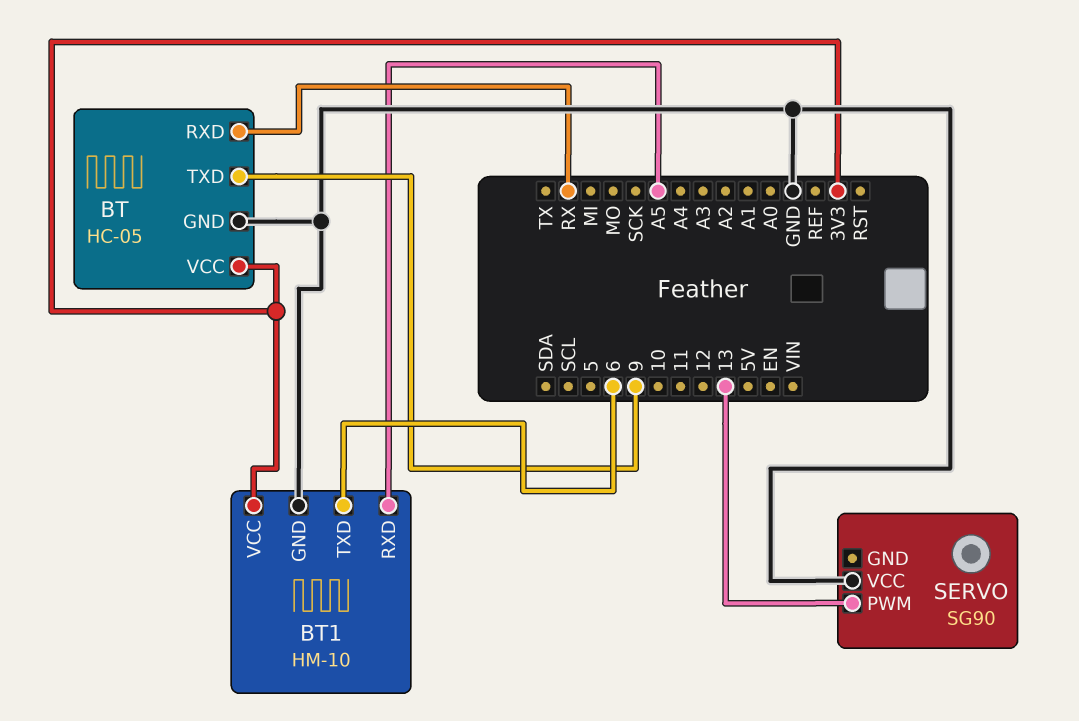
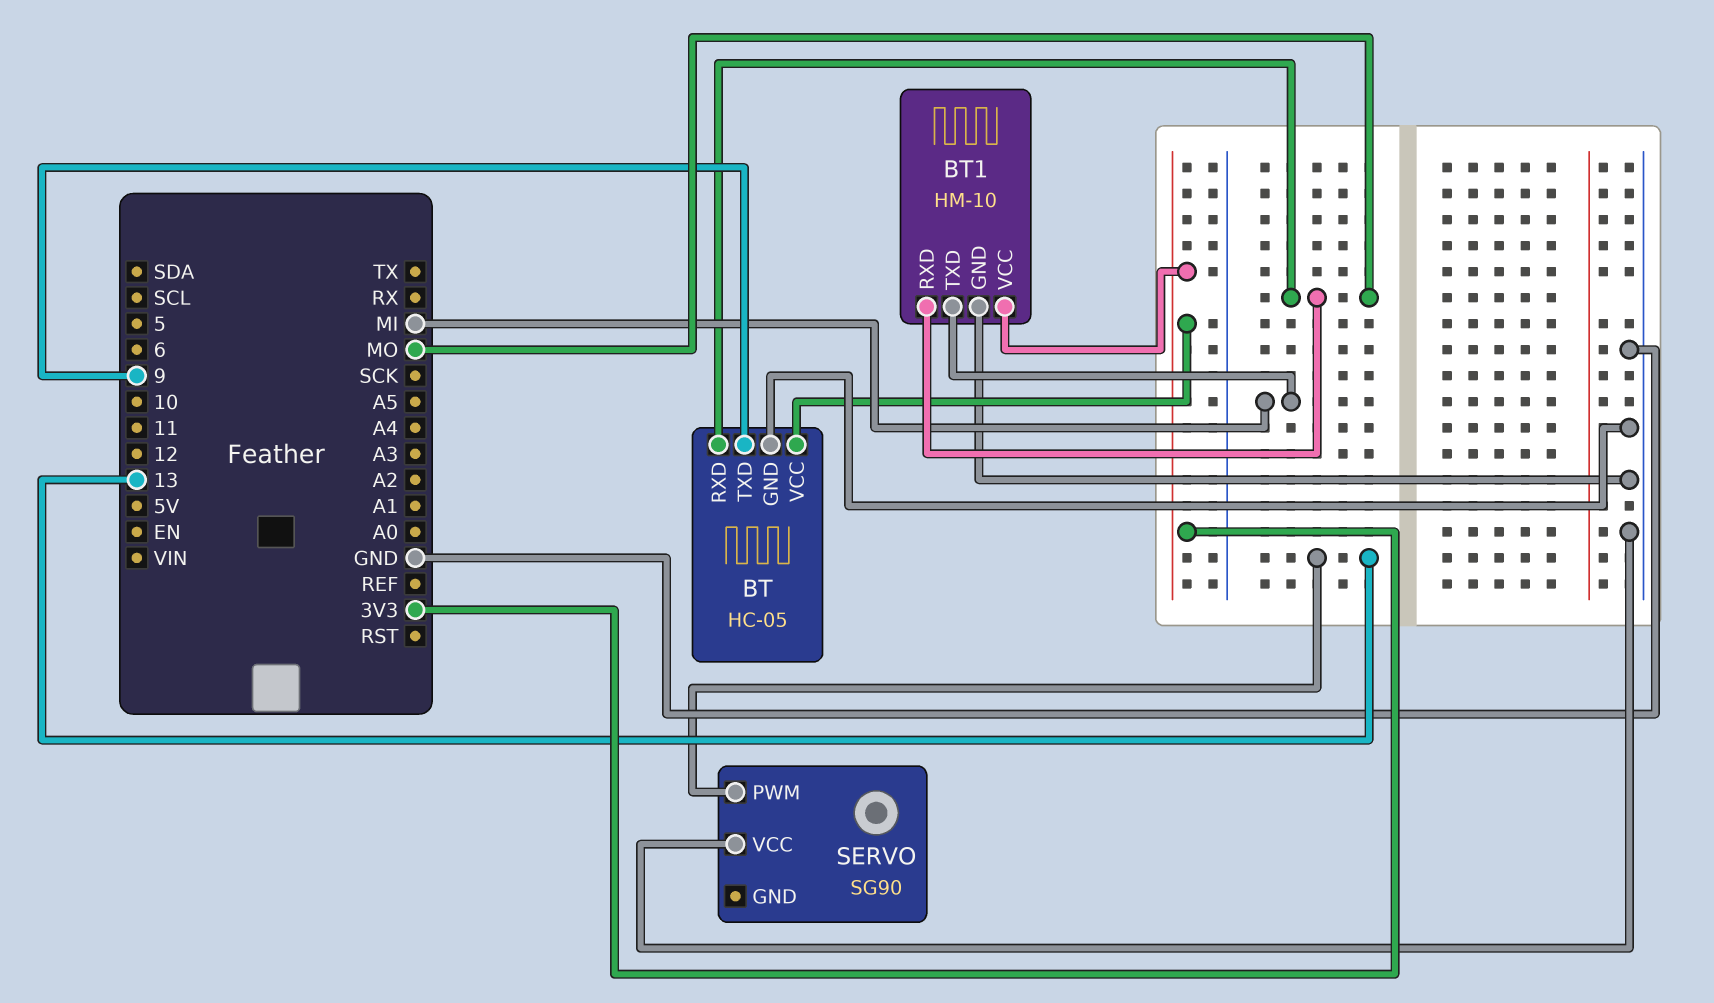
BT pin RXD: RX -> MO
BT1 pin RXD: A5 -> MO
BT1 pin TXD: 6 -> MI

